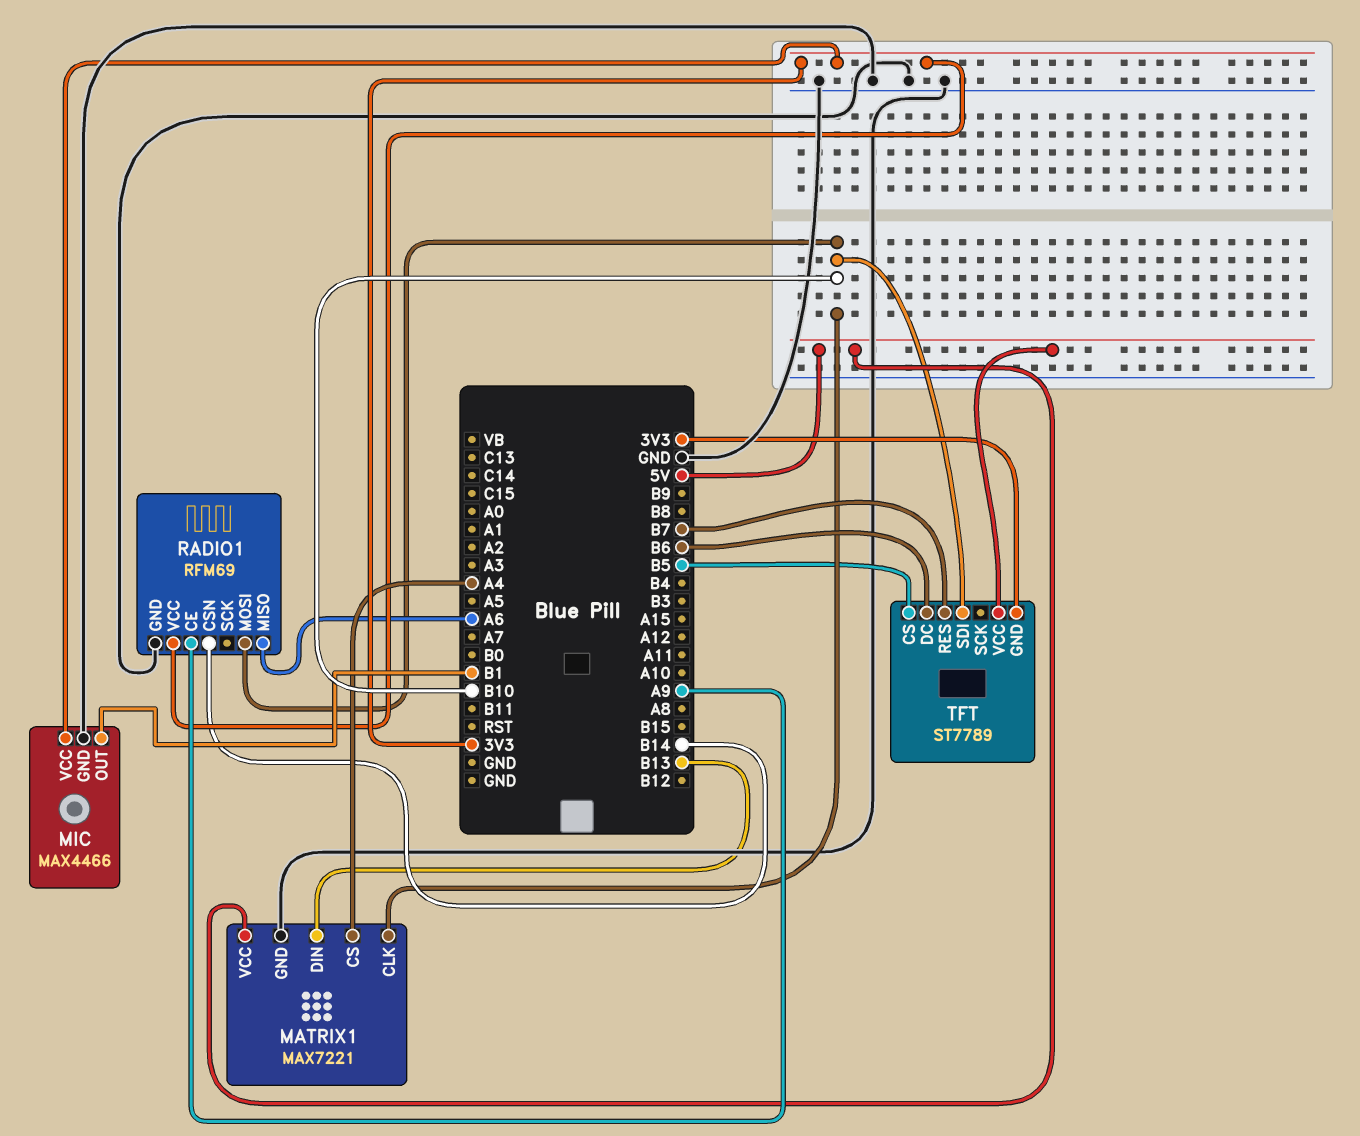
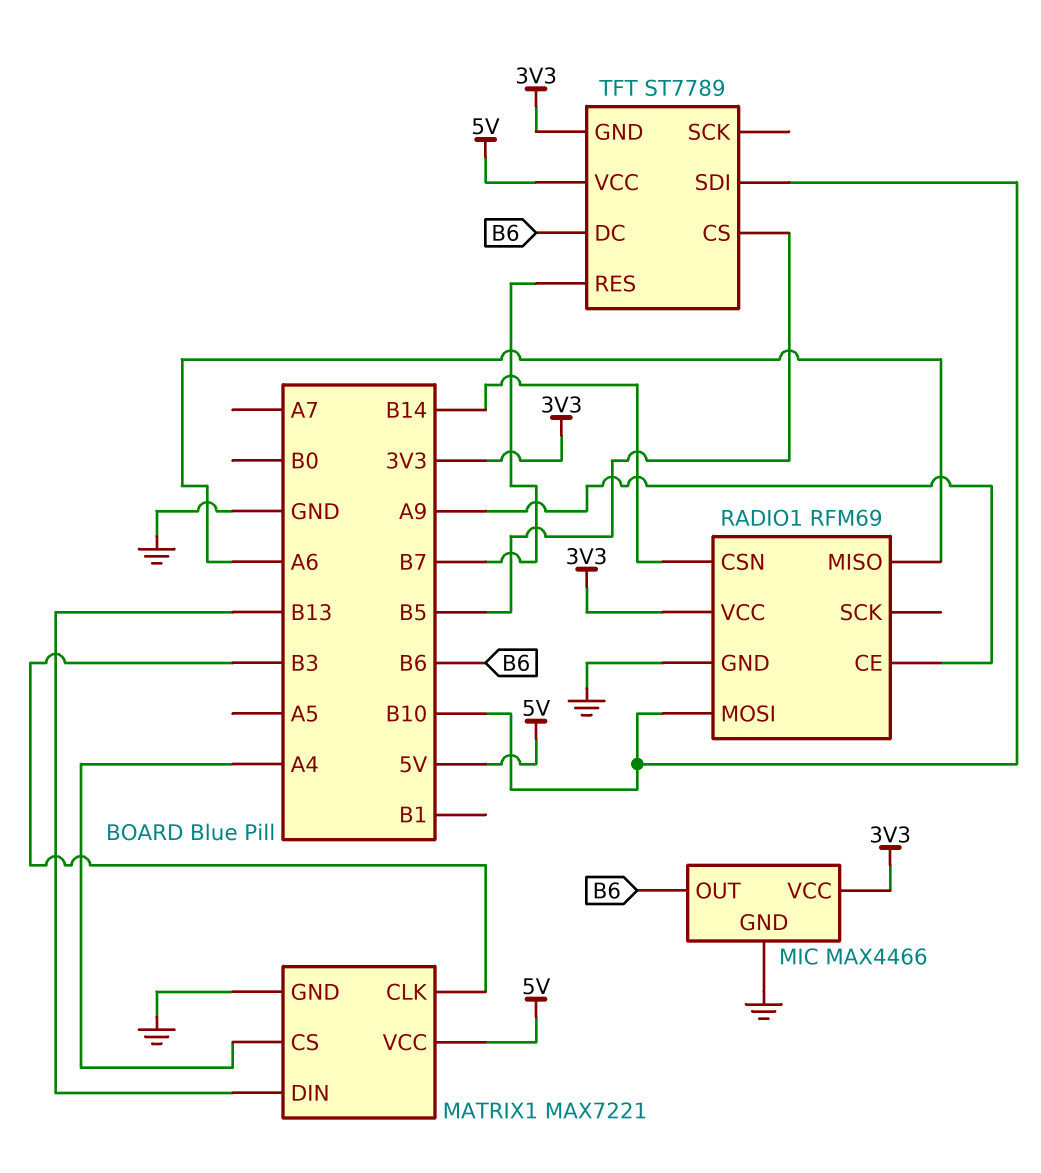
MATRIX1 pin CLK: B10 -> B3
MIC pin OUT: B1 -> B6

